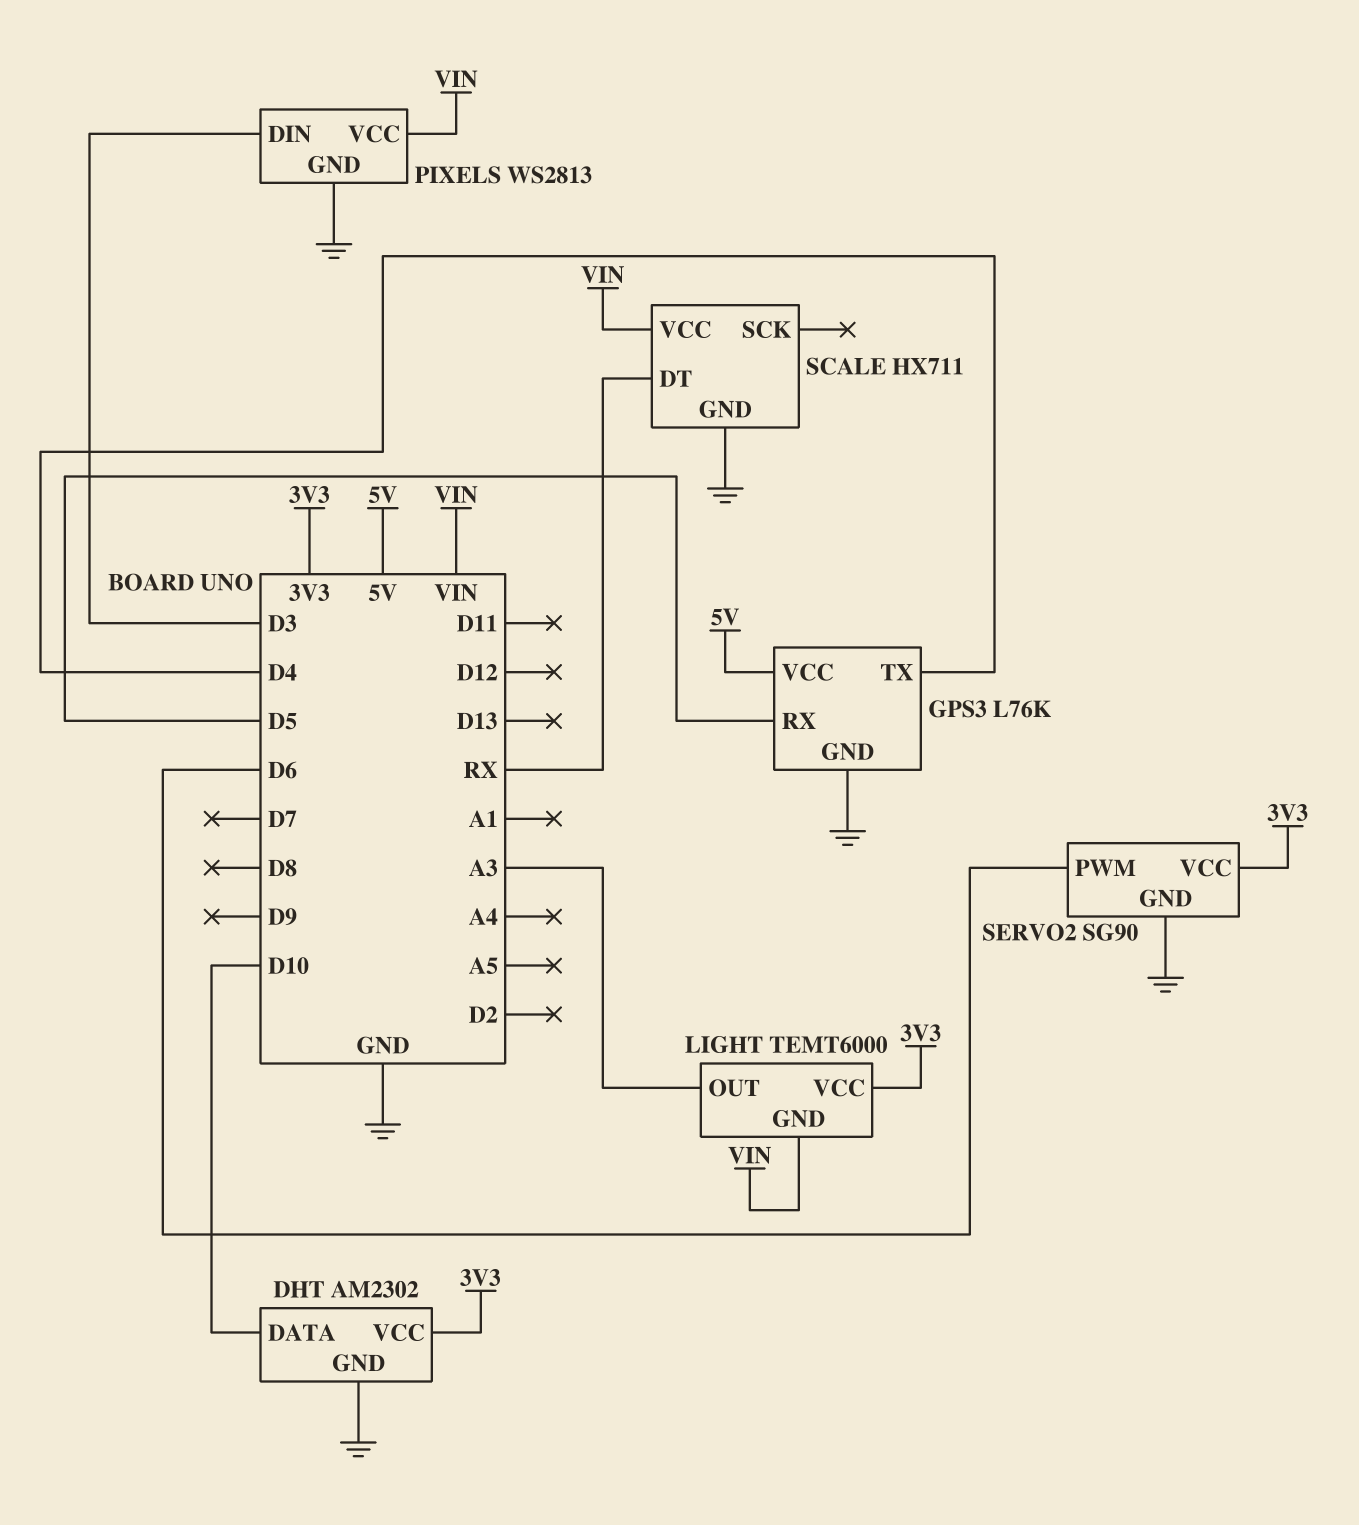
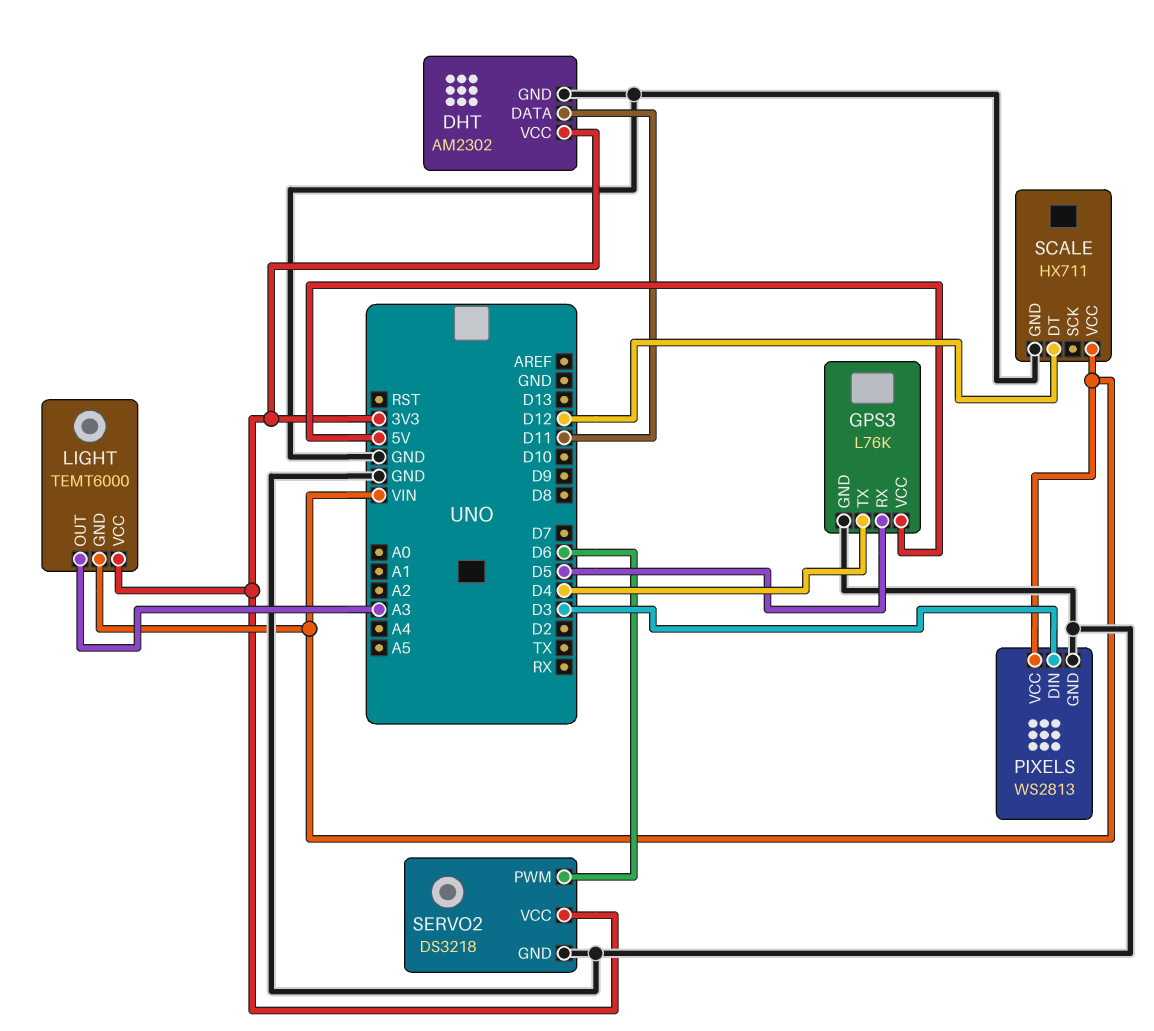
DHT pin DATA: D10 -> D11
SCALE pin DT: RX -> D12
SERVO2: SG90 -> DS3218

